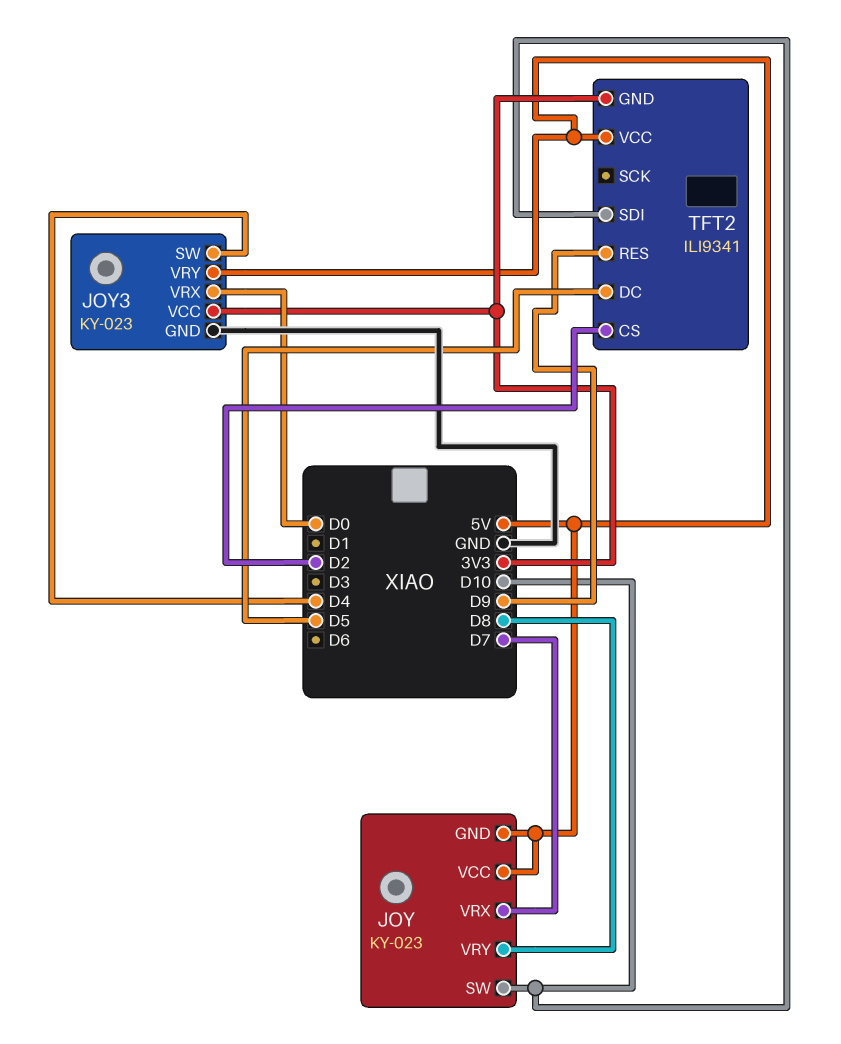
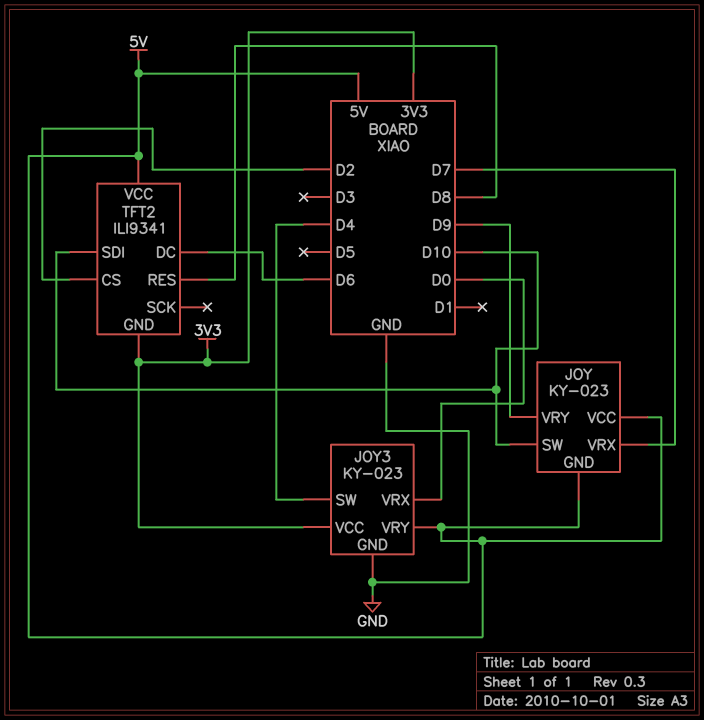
JOY pin VRY: D8 -> D9
TFT2 pin DC: D5 -> D6
TFT2 pin RES: D9 -> D8

